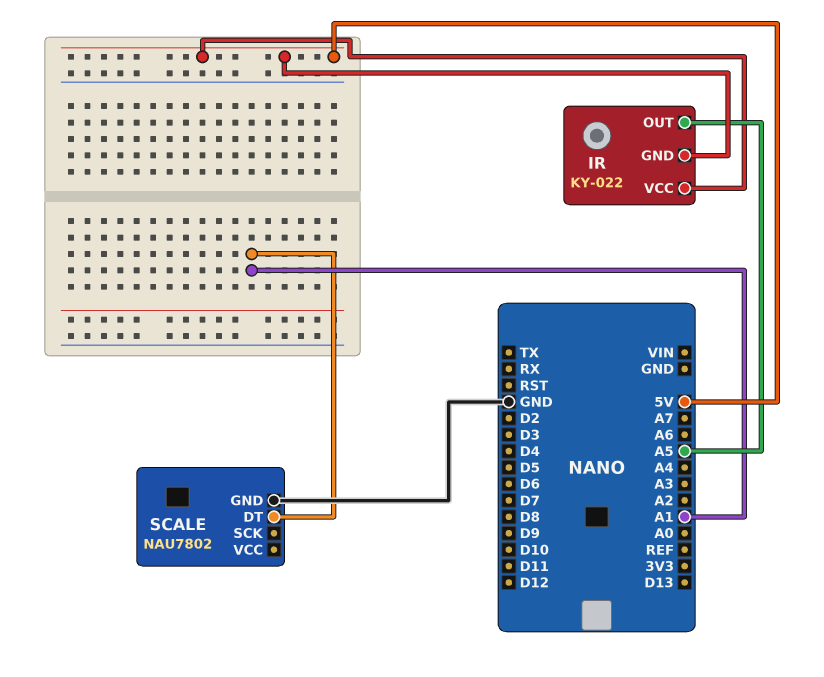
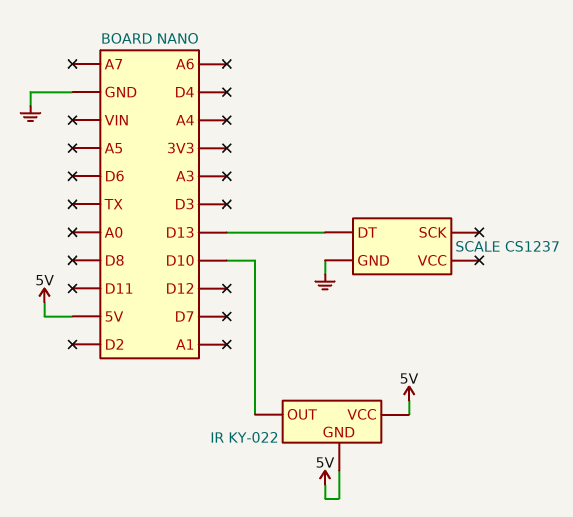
IR pin OUT: A5 -> D10
SCALE: NAU7802 -> CS1237
SCALE pin DT: A1 -> D13

